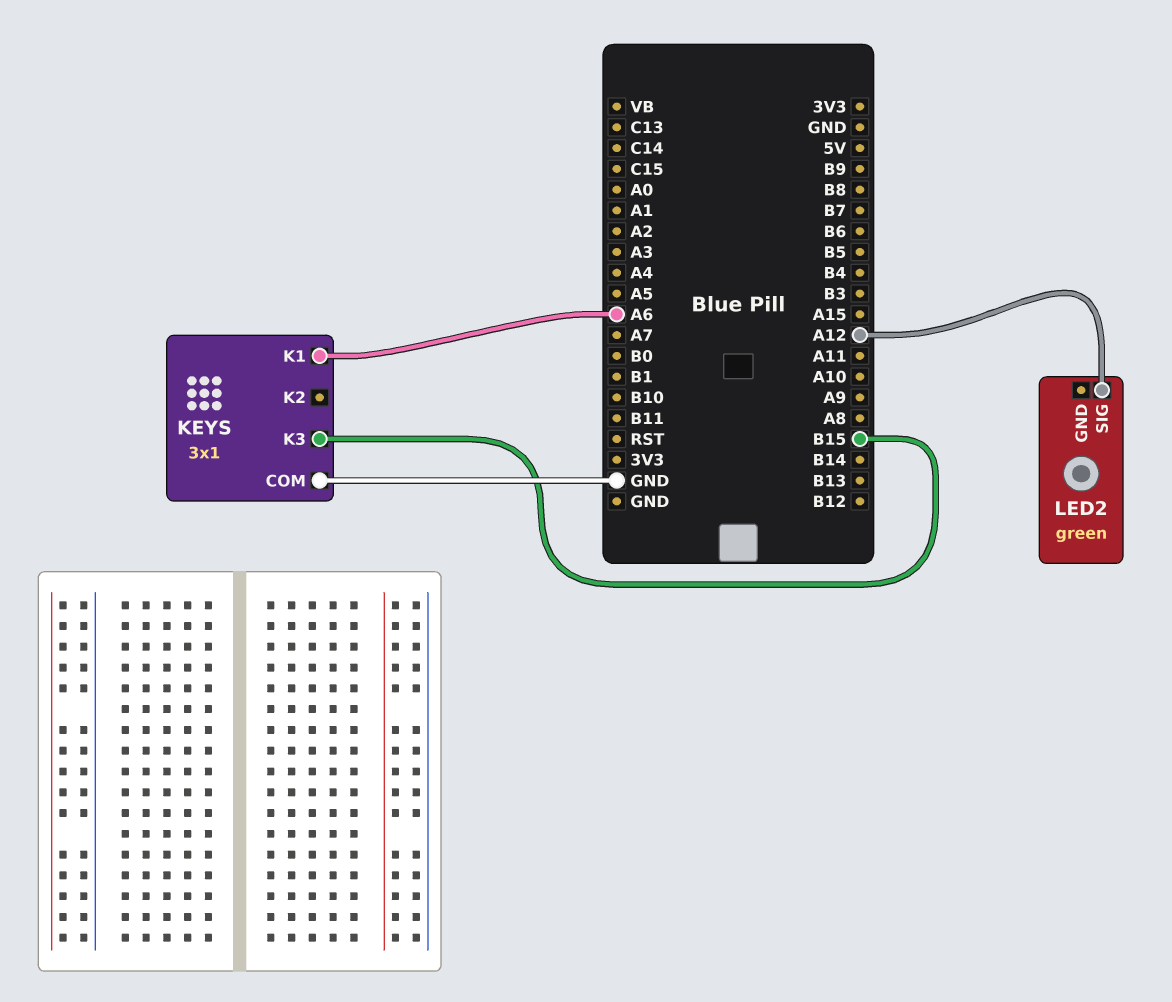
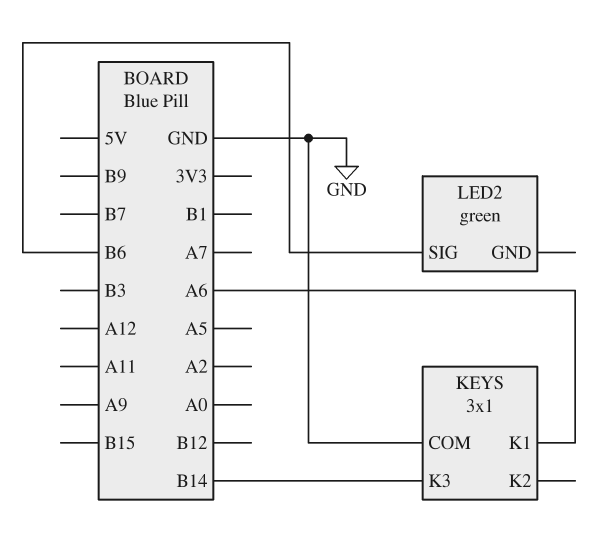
KEYS pin K3: B15 -> B14
LED2 pin SIG: A12 -> B6

